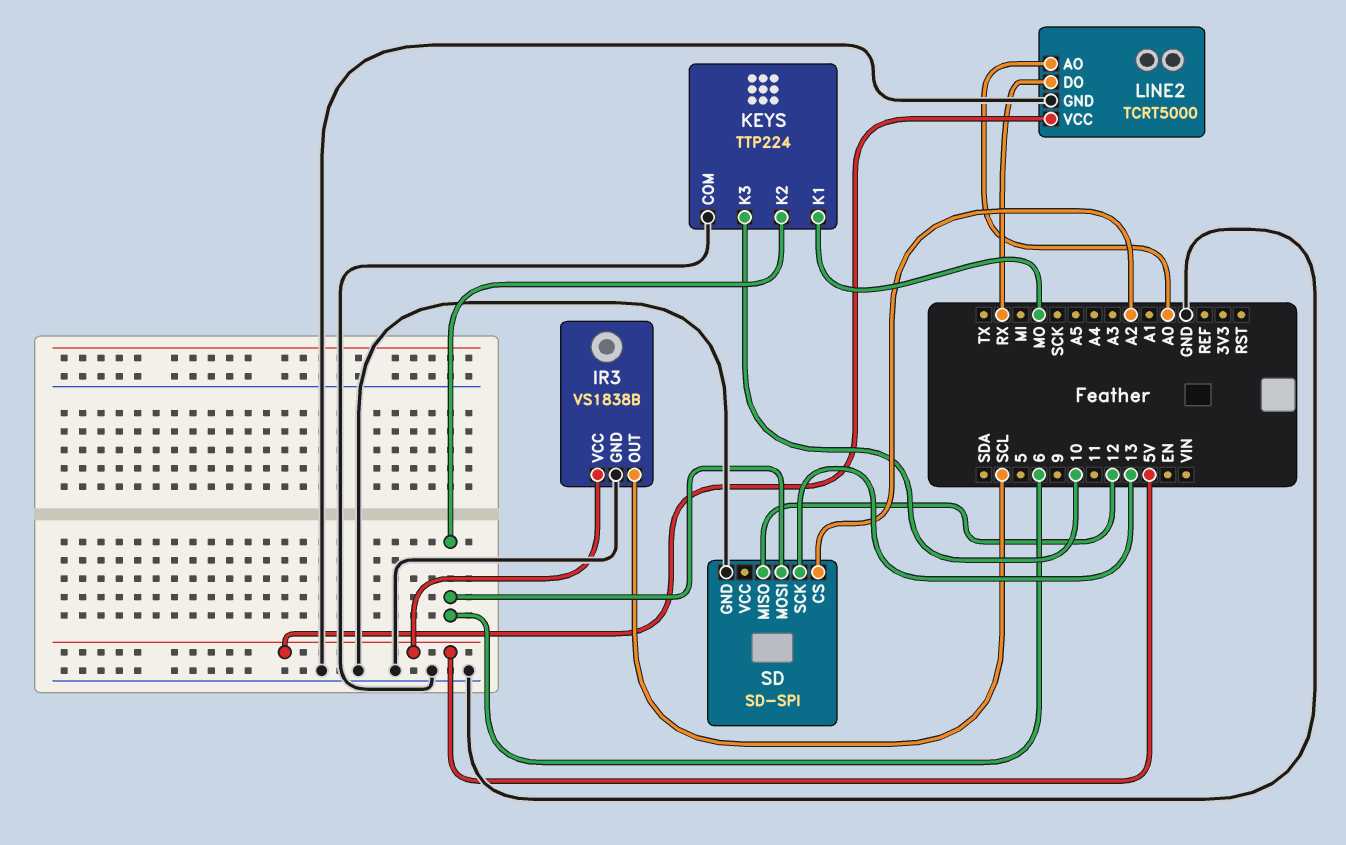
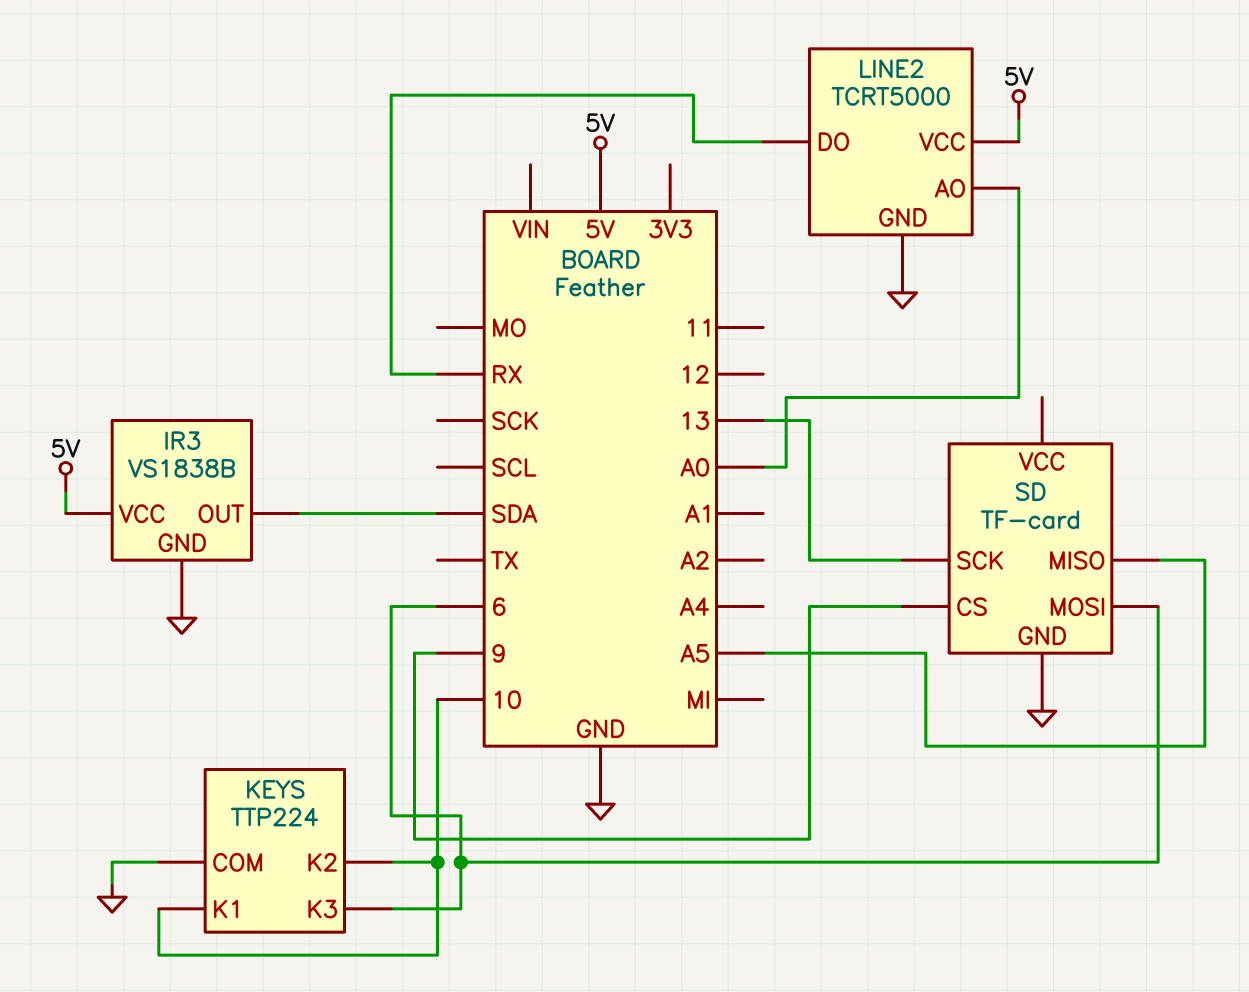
IR3 pin OUT: SCL -> SDA
KEYS pin K1: MO -> 10
KEYS pin K2: 6 -> 10
KEYS pin K3: 10 -> 6
SD: SD-SPI -> TF-card
SD pin CS: A2 -> 9
SD pin MISO: 12 -> A5

